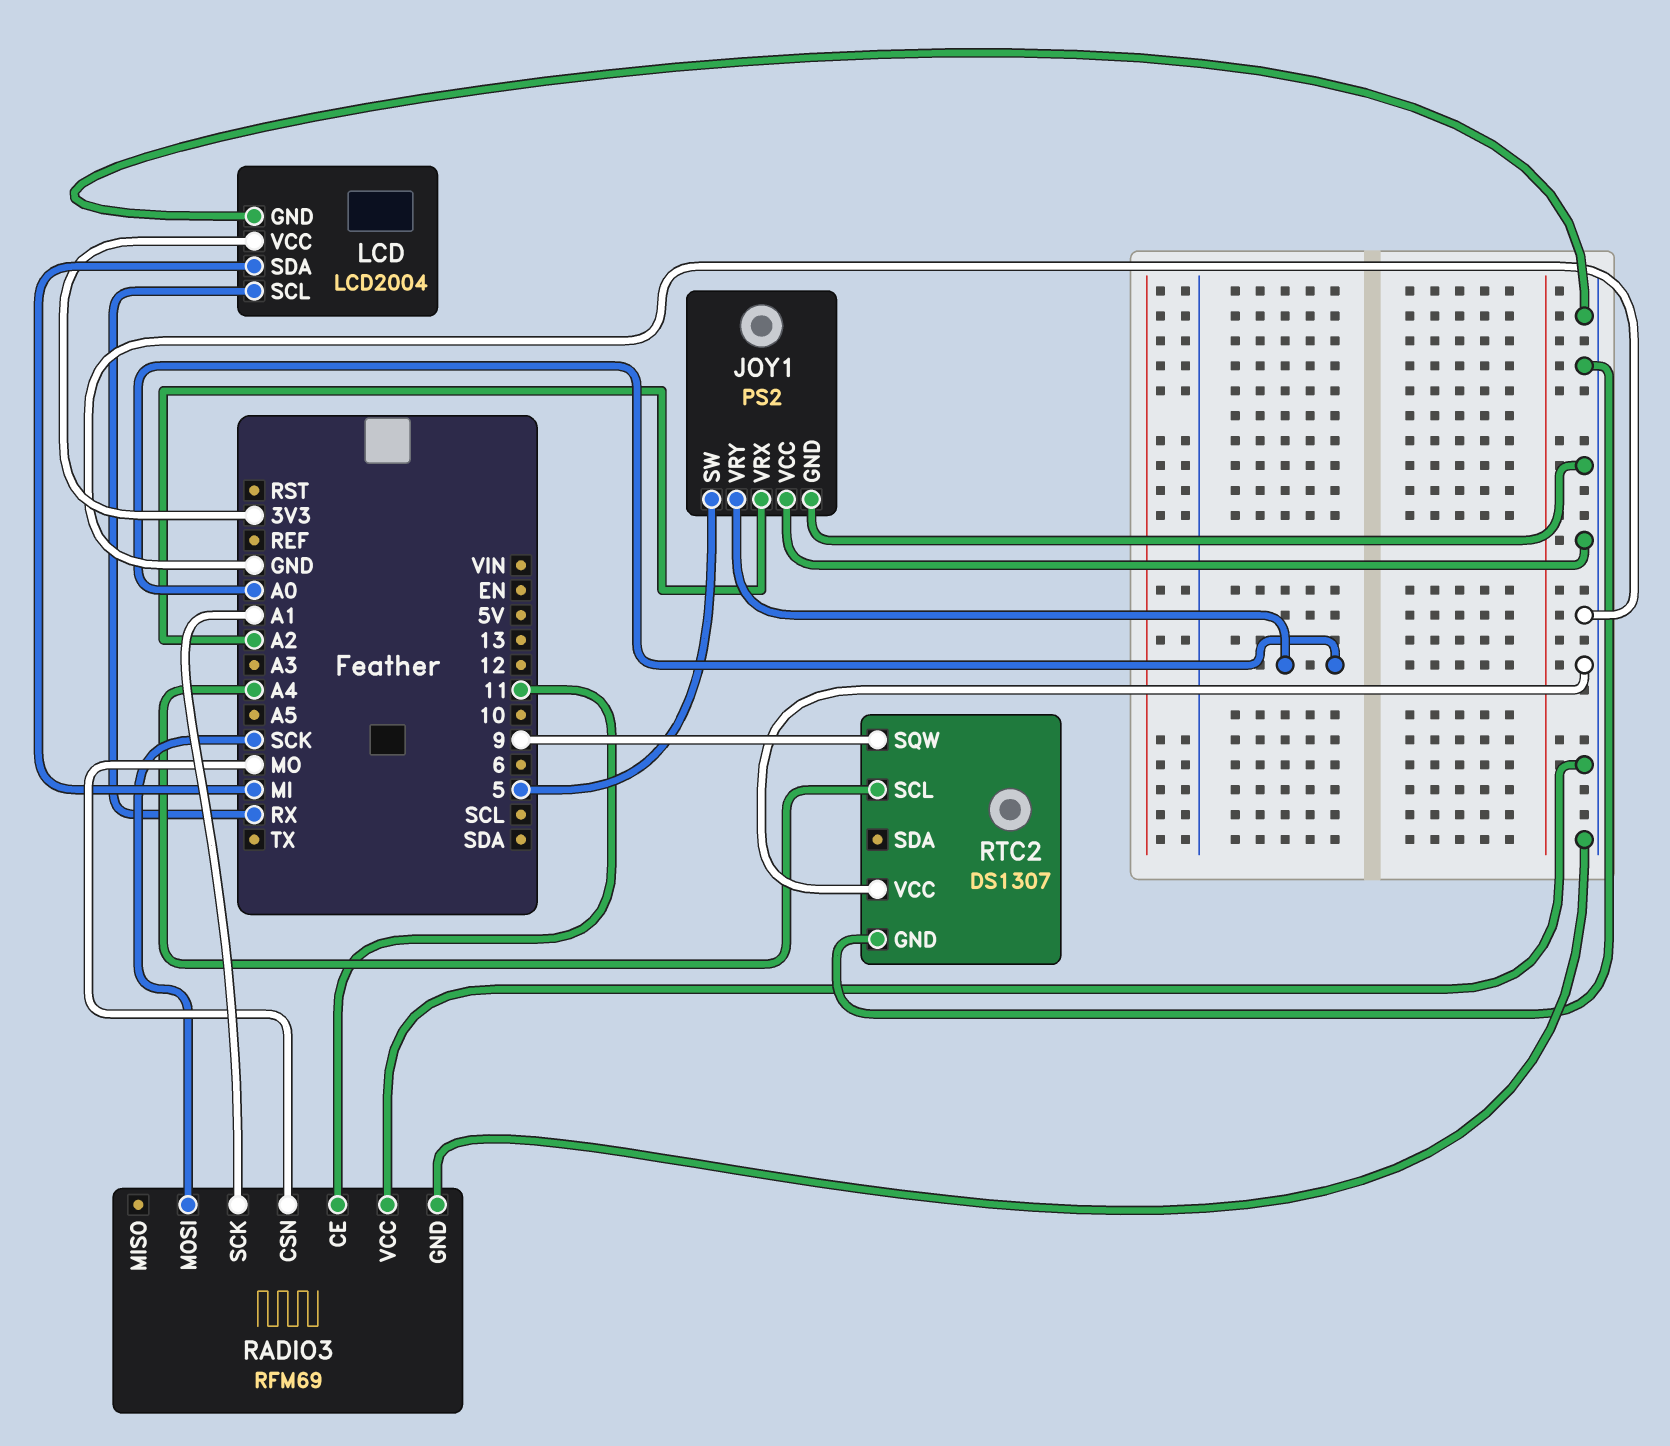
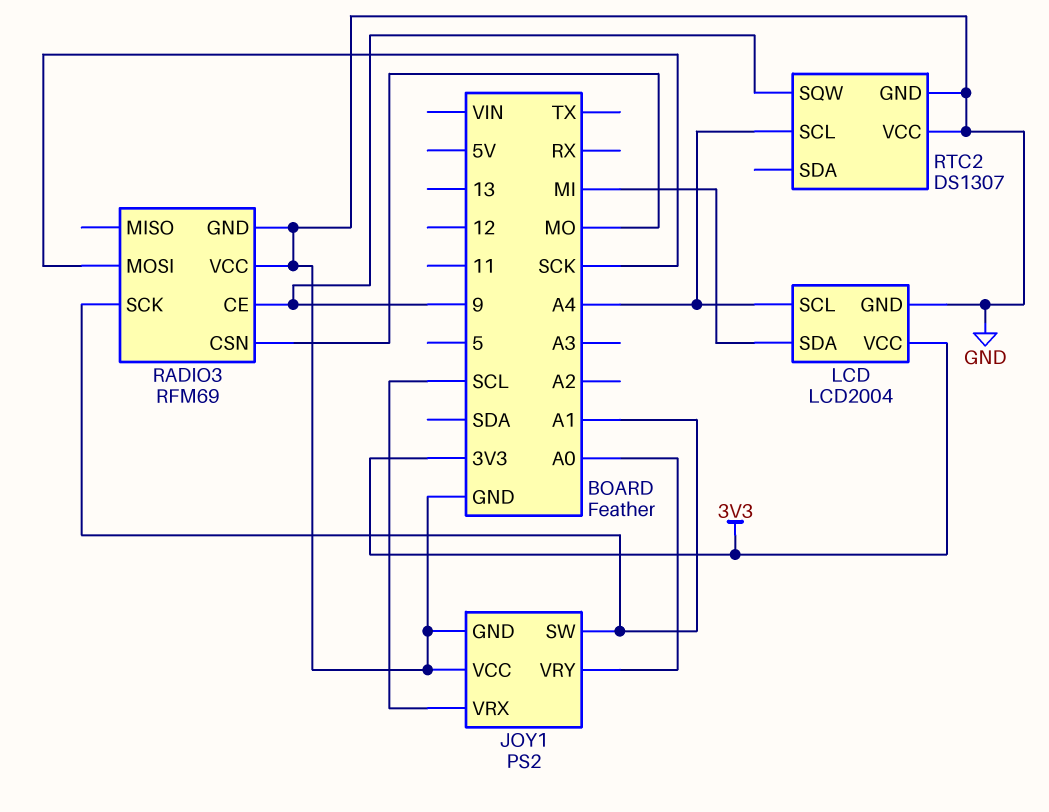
JOY1 pin SW: 5 -> A1
JOY1 pin VRX: A2 -> SCL
LCD pin SCL: RX -> A4
RADIO3 pin CE: 11 -> 9

